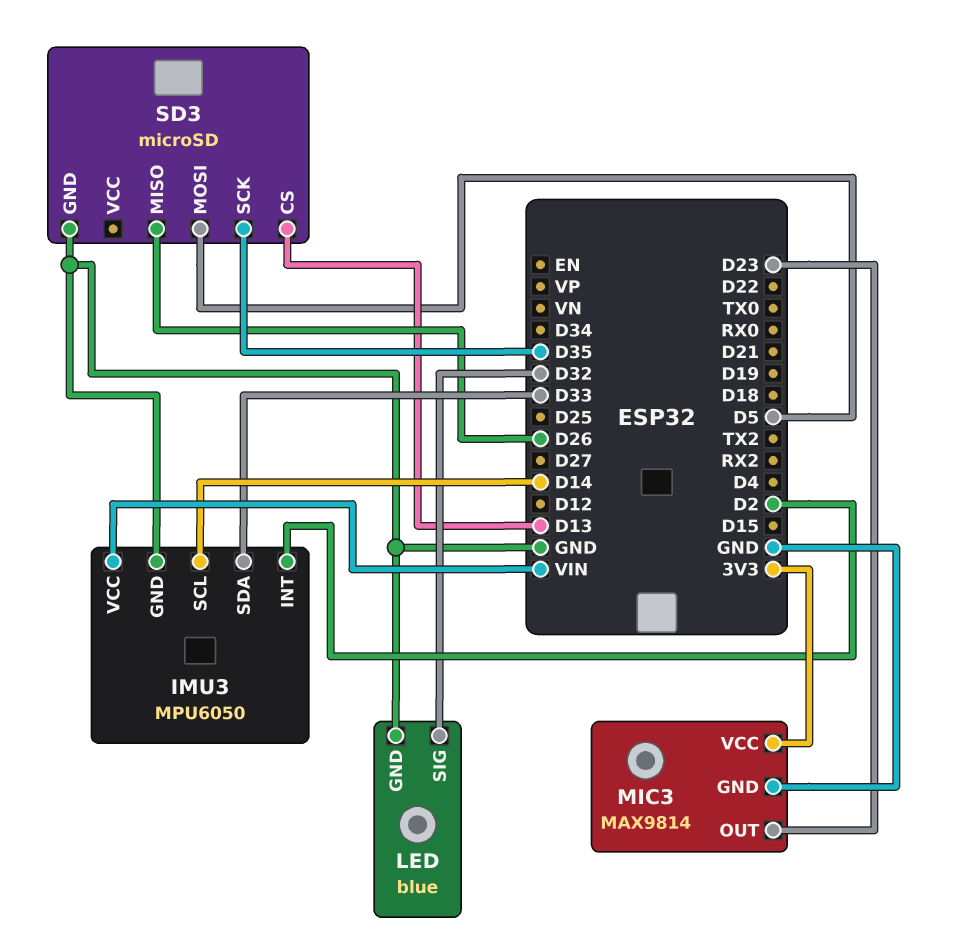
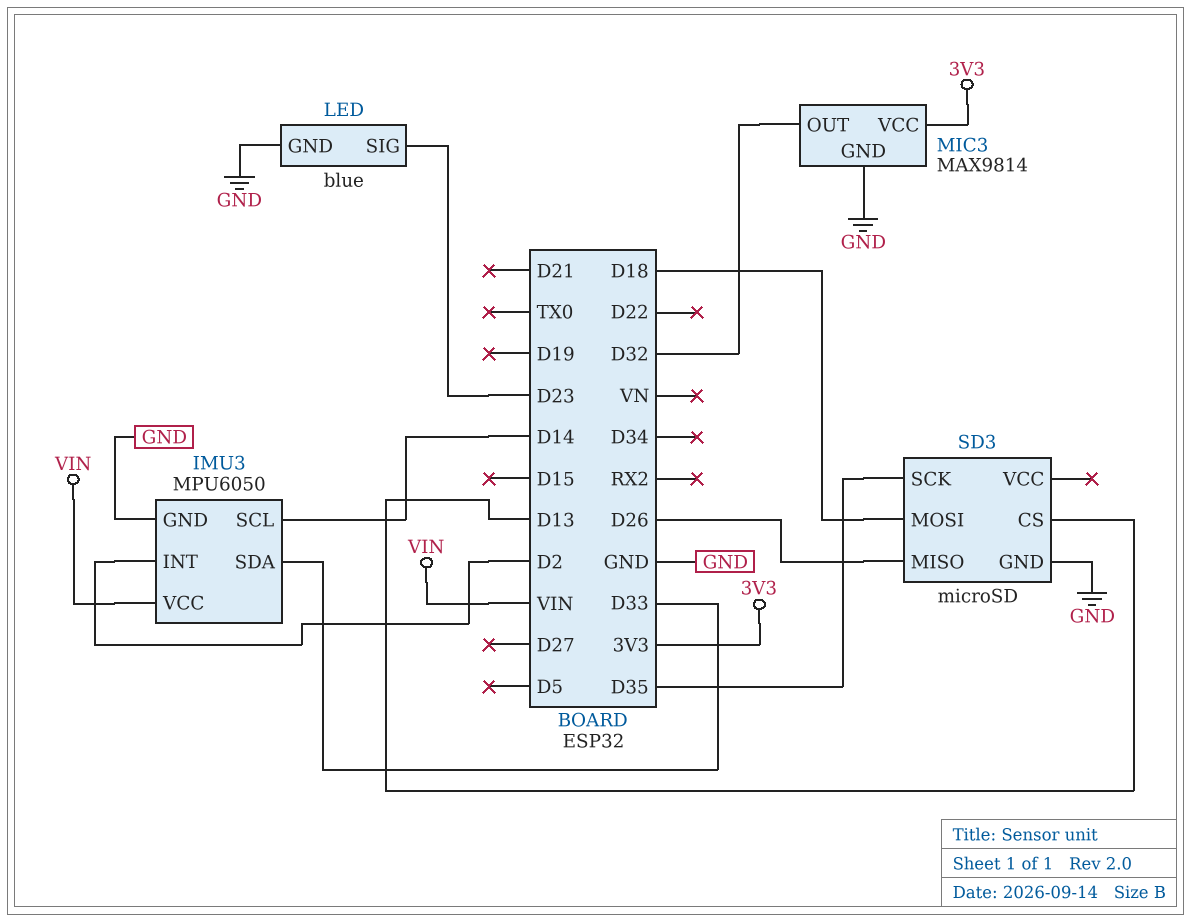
LED pin SIG: D32 -> D23
MIC3 pin OUT: D23 -> D32
SD3 pin MOSI: D5 -> D18

